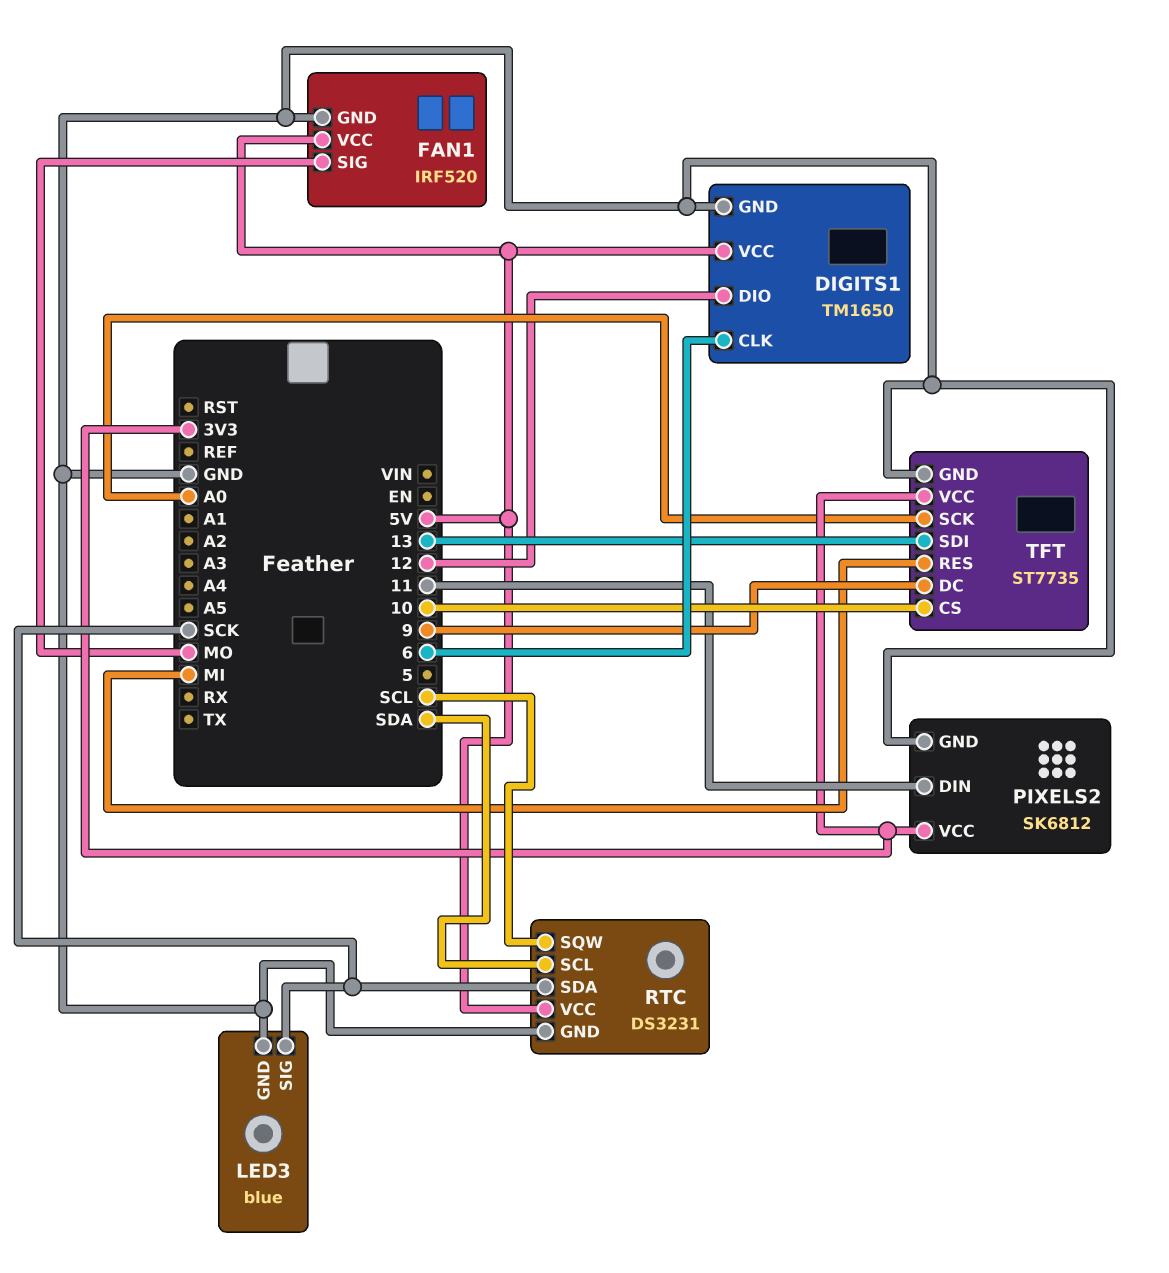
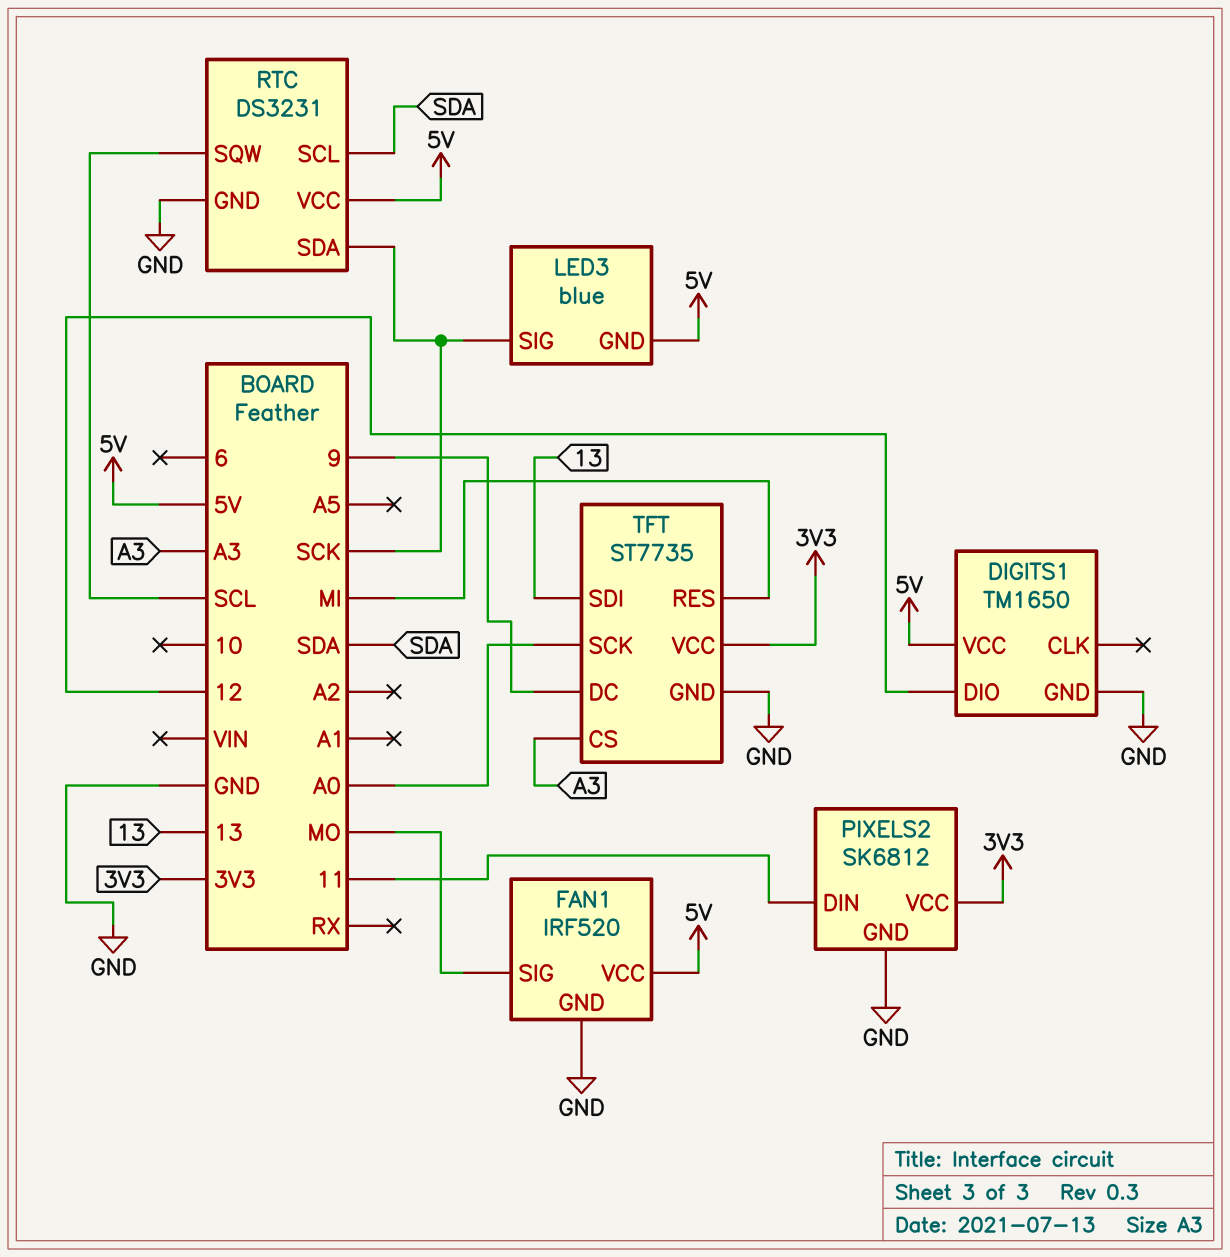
DIGITS1 pin CLK: 6 -> none
LED3 pin GND: GND -> 5V
TFT pin CS: 10 -> A3

